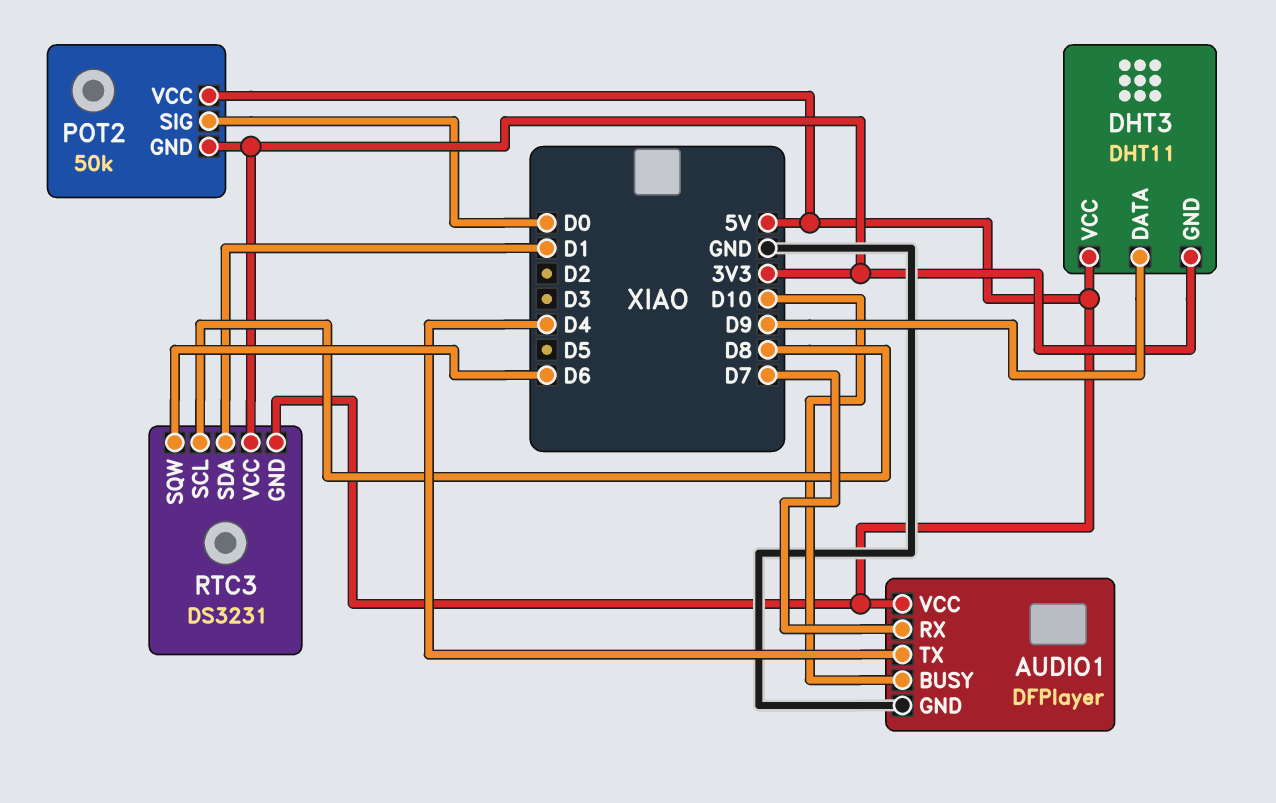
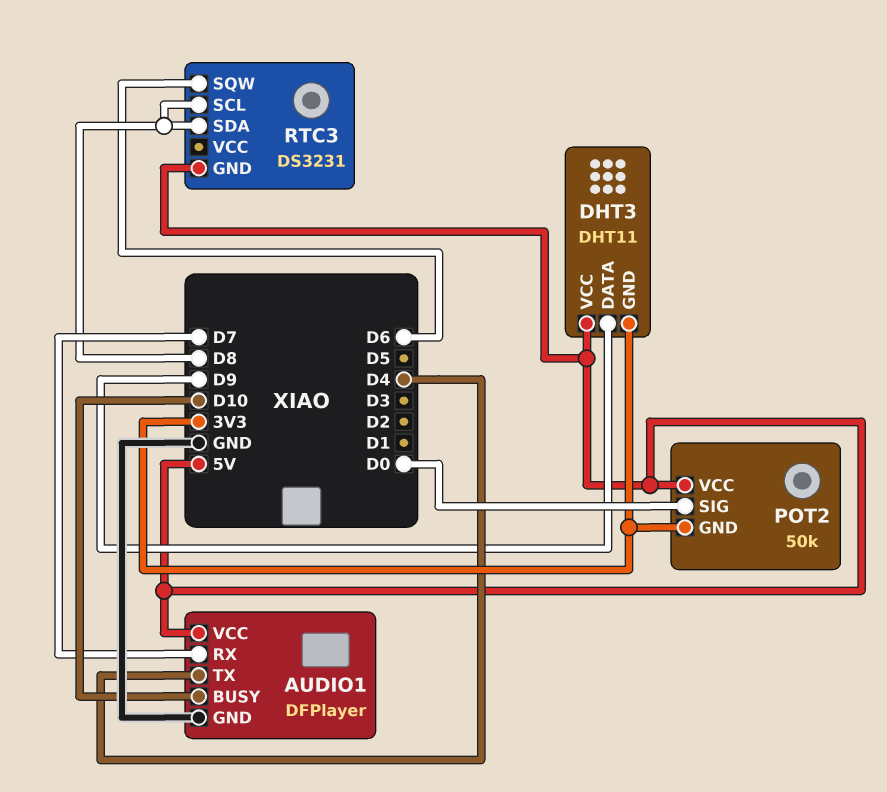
RTC3 pin SDA: D1 -> D8
RTC3 pin VCC: 3V3 -> none

